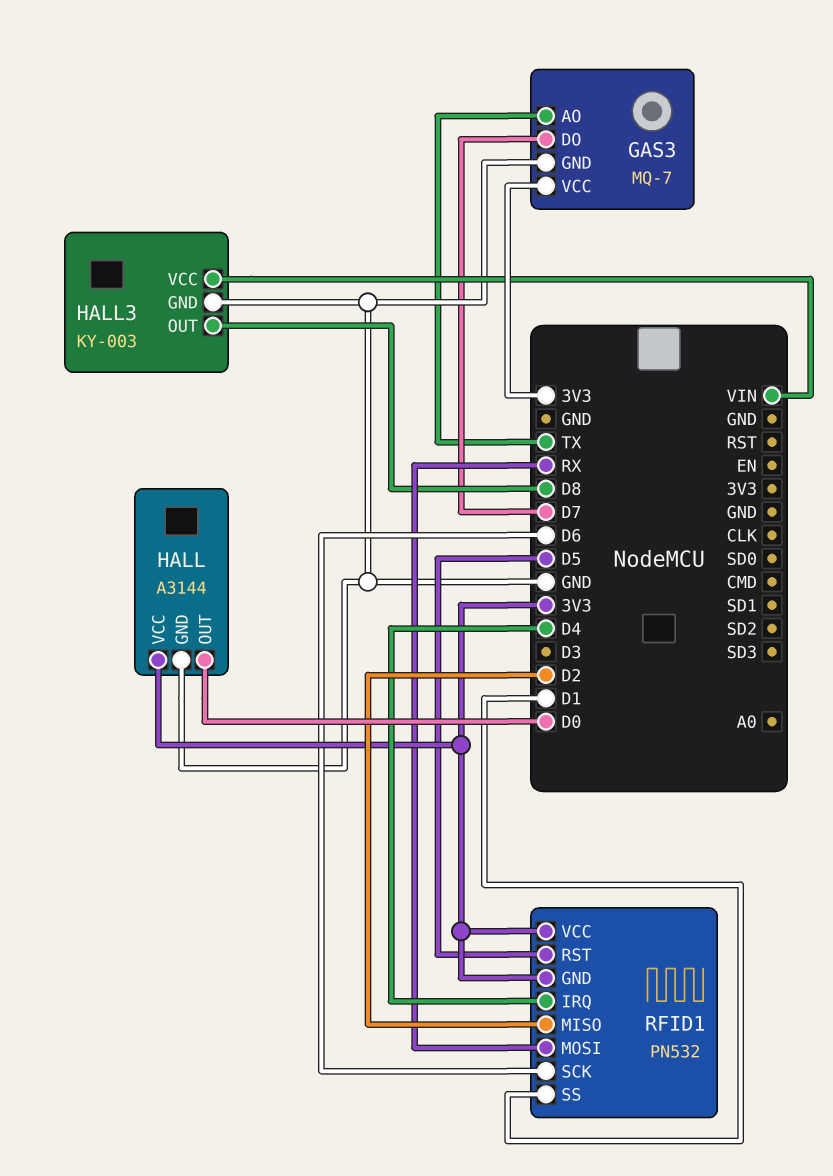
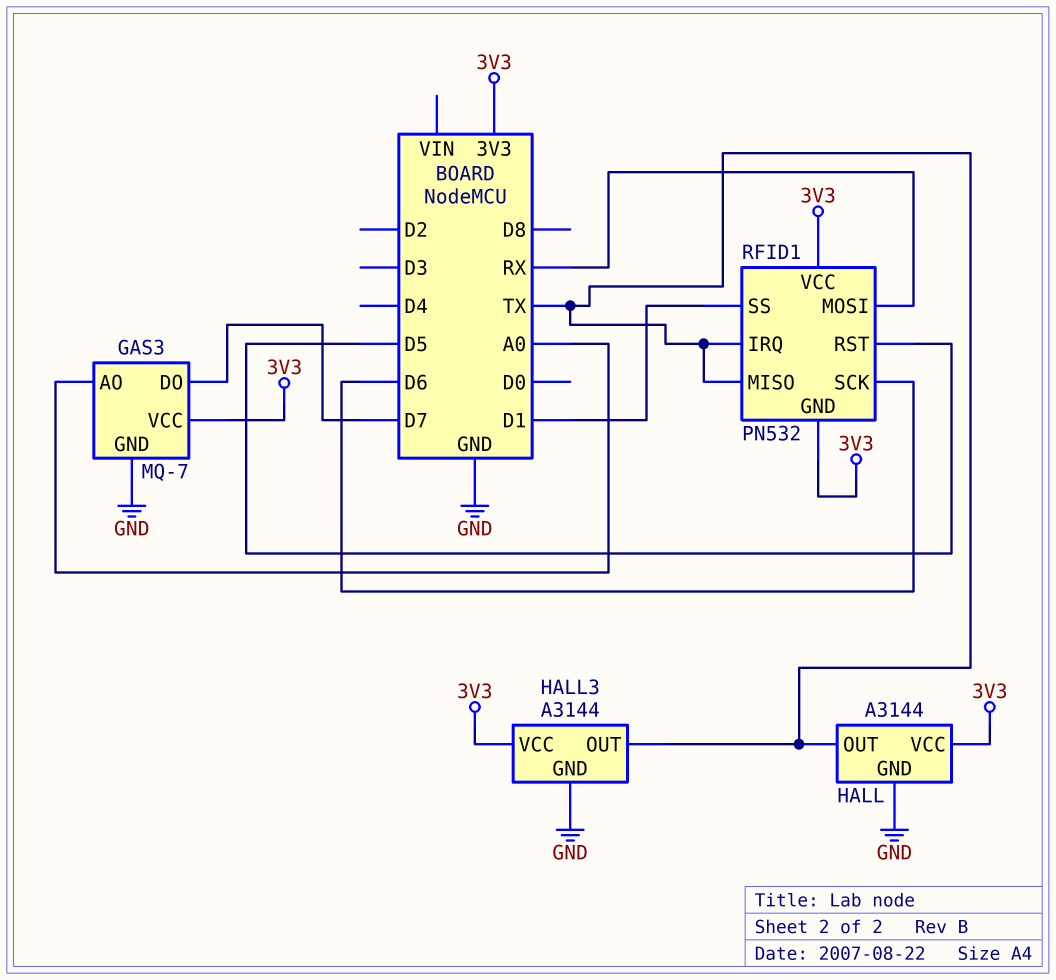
GAS3 pin AO: TX -> A0
HALL pin OUT: D0 -> TX
HALL3: KY-003 -> A3144
HALL3 pin OUT: D8 -> TX
HALL3 pin VCC: VIN -> 3V3
RFID1 pin IRQ: D4 -> TX
RFID1 pin MISO: D2 -> TX

